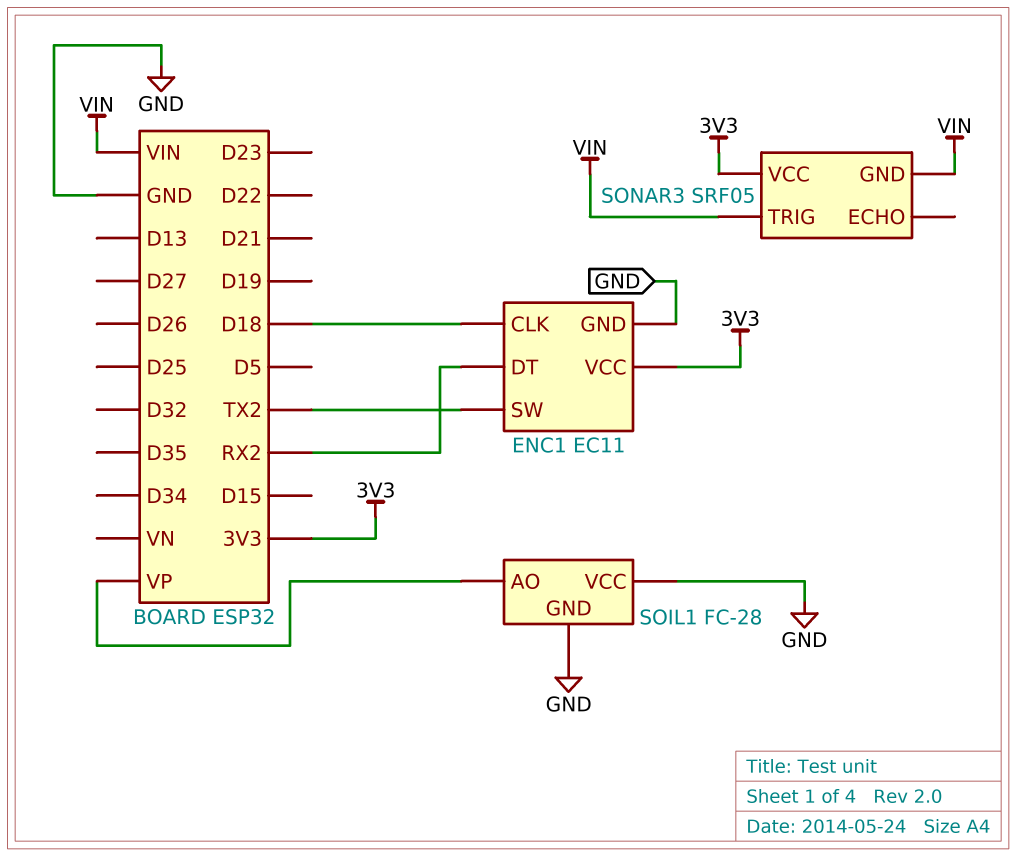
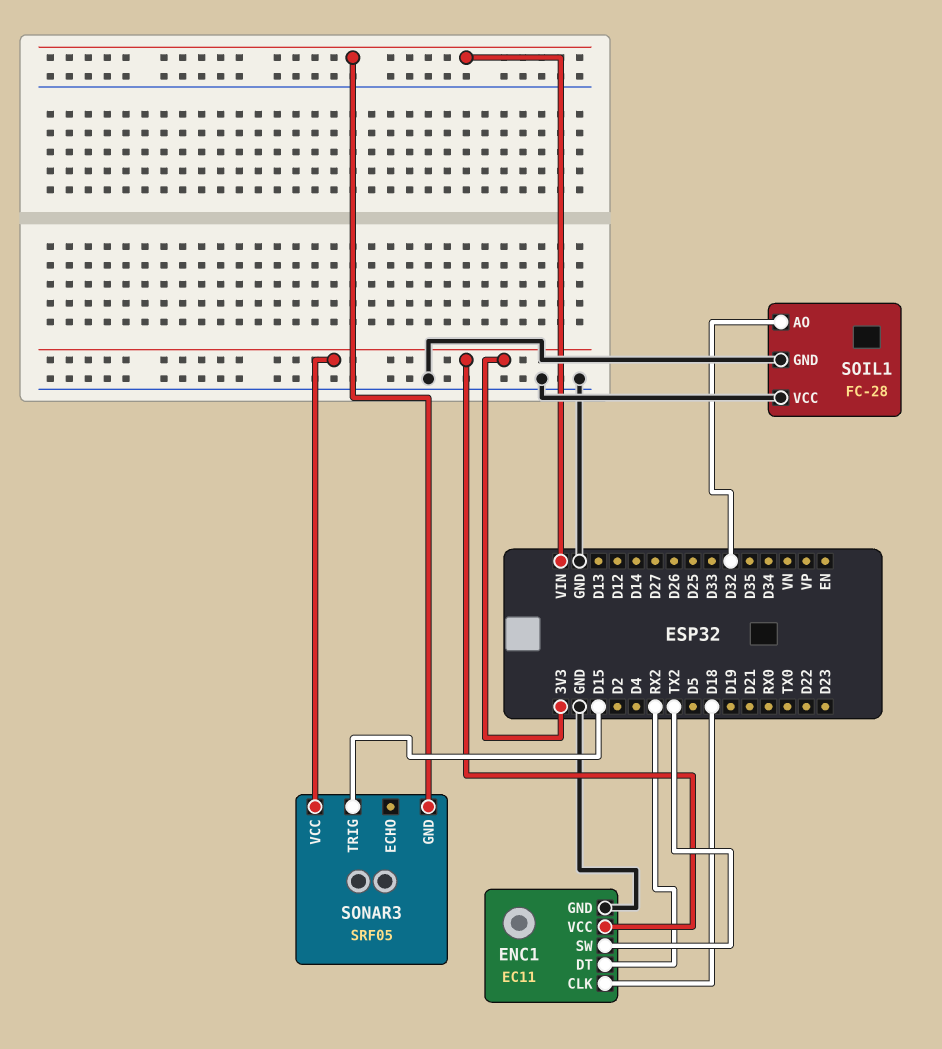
SOIL1 pin AO: VP -> D32
SONAR3 pin TRIG: VIN -> D15

